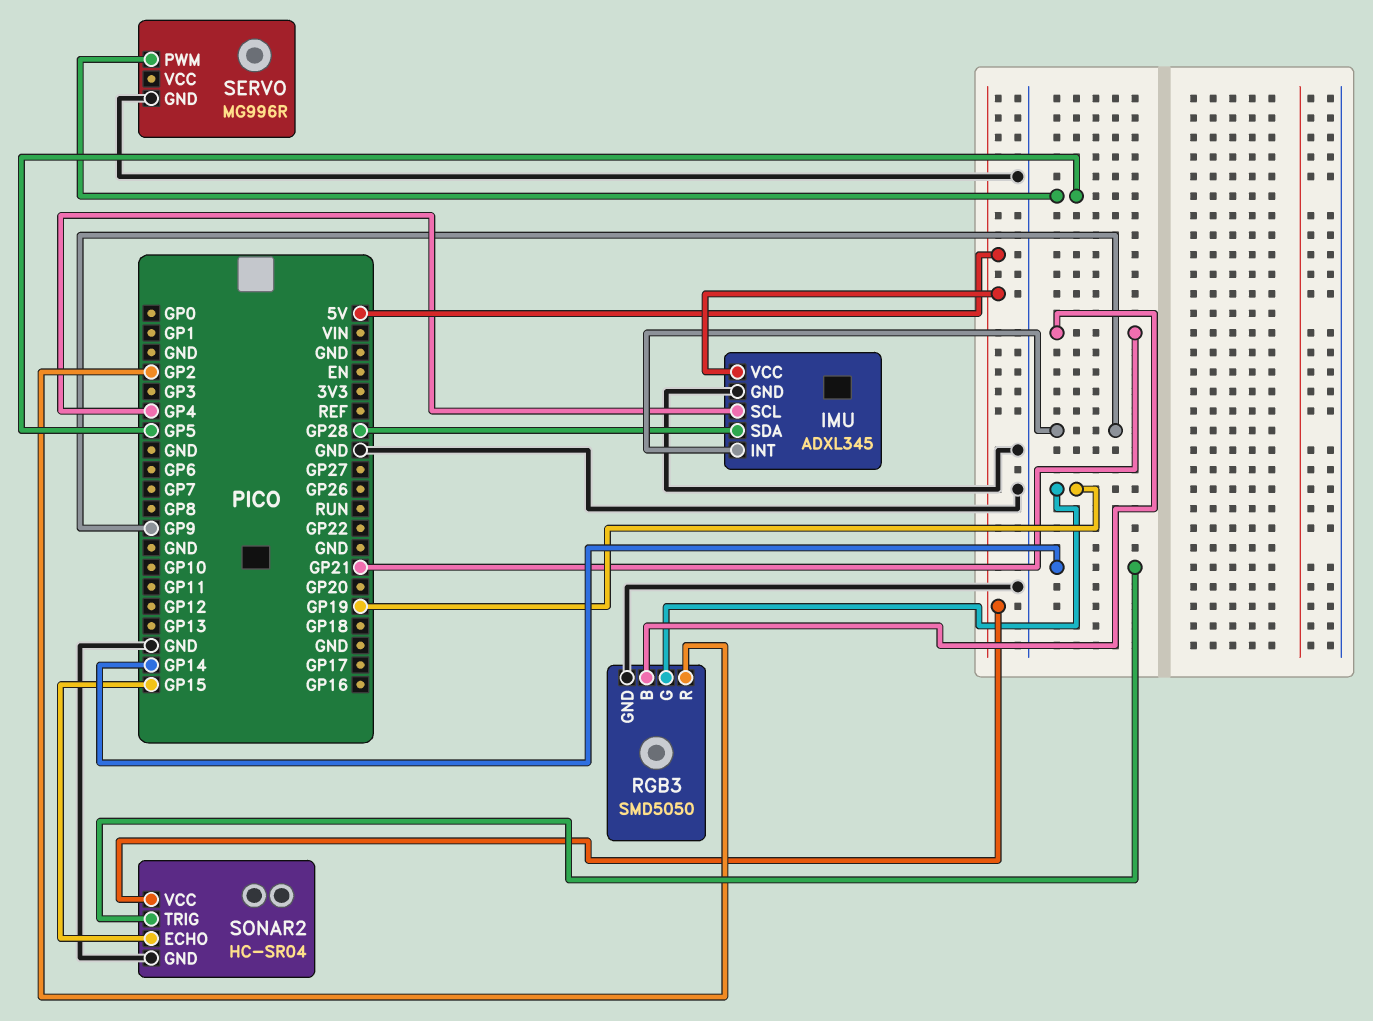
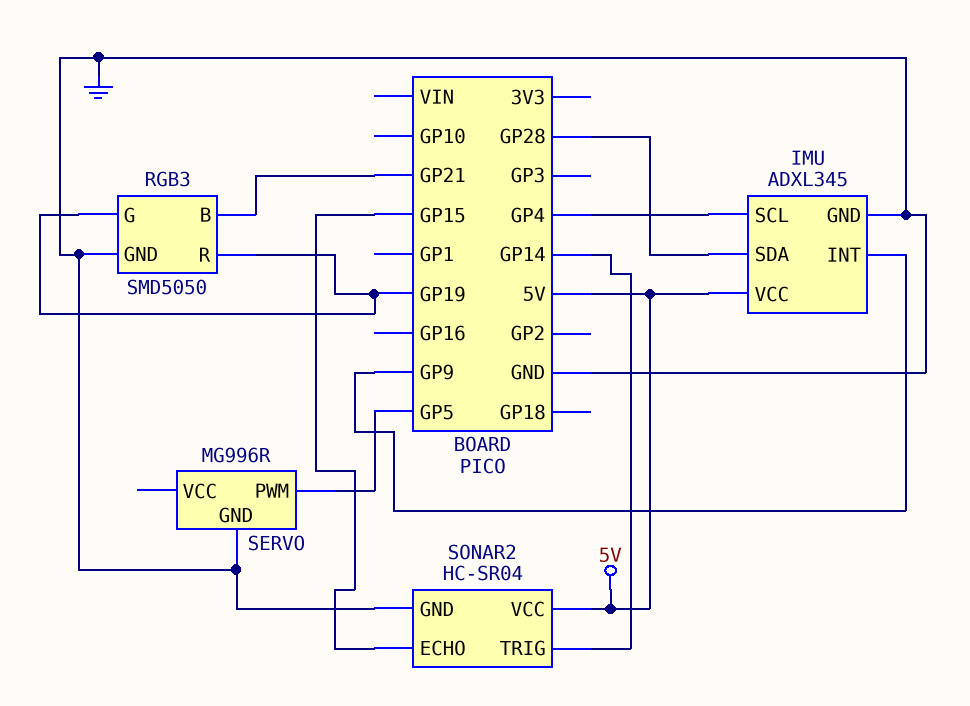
RGB3 pin R: GP2 -> GP19

